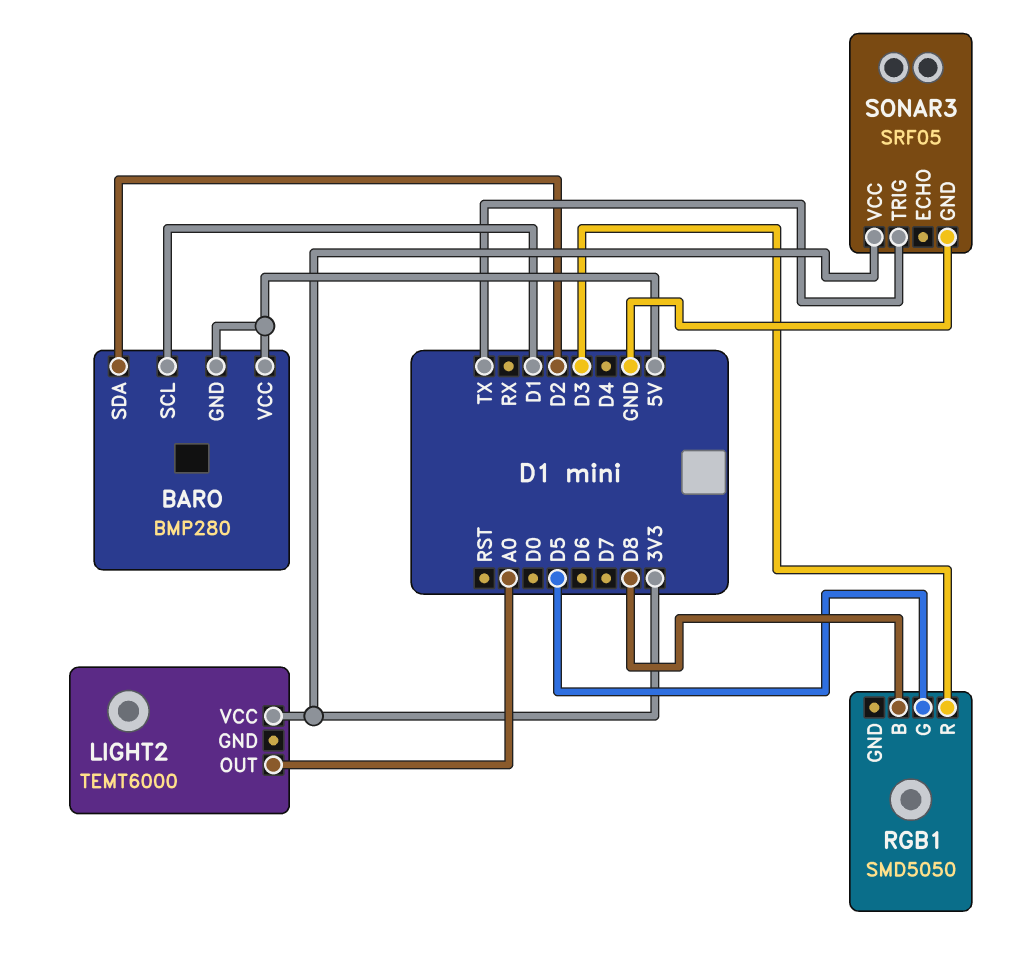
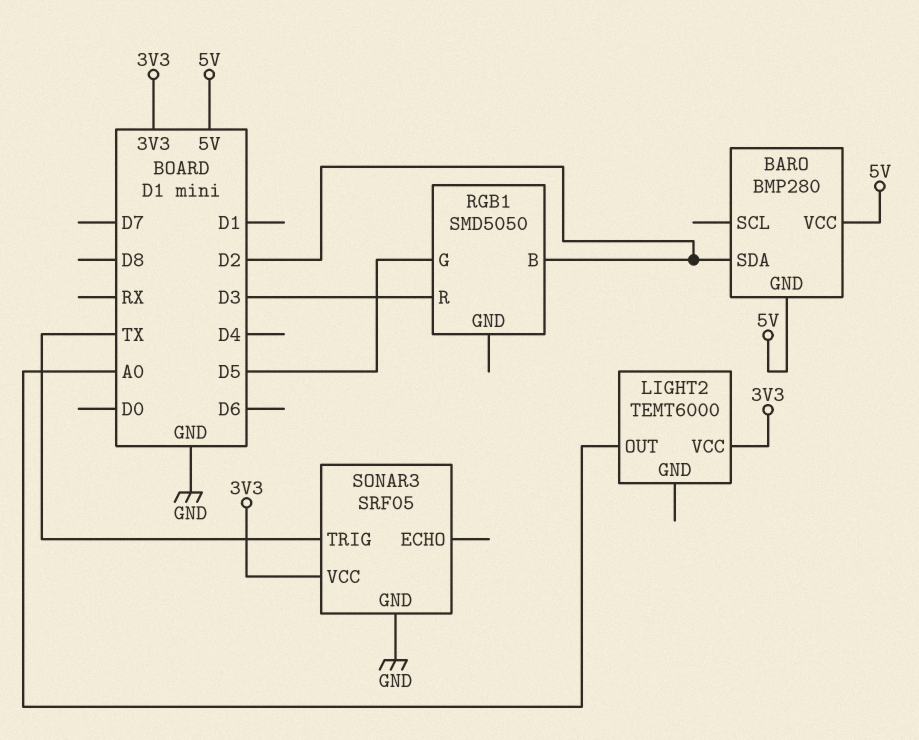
BARO pin SCL: D1 -> none
RGB1 pin B: D8 -> D2

